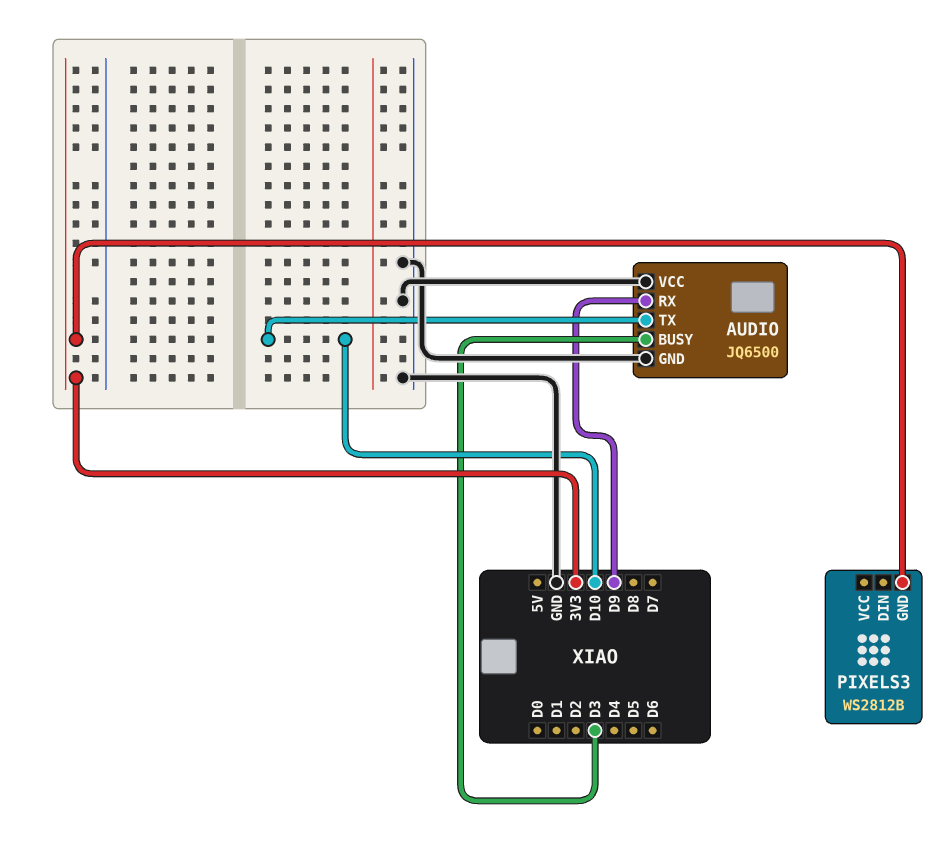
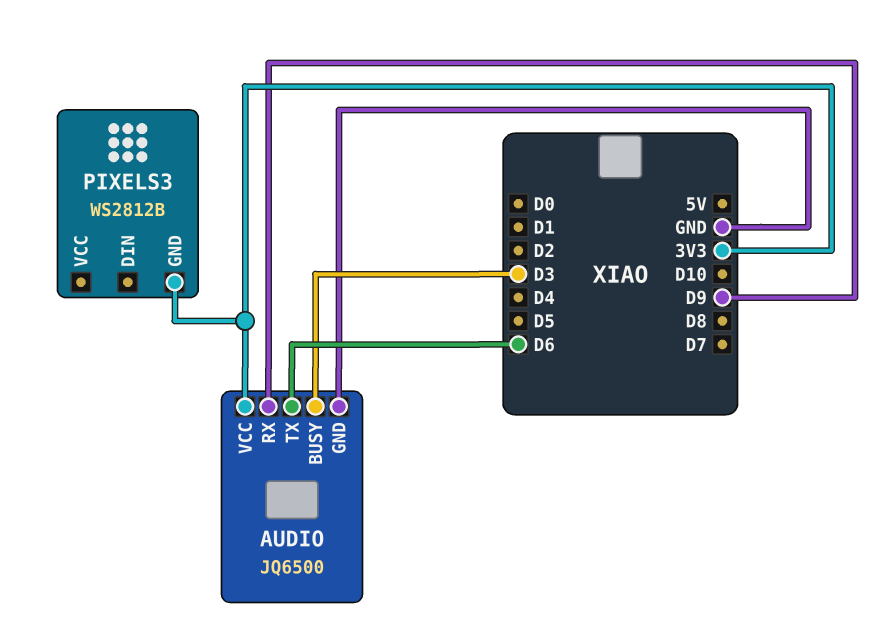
AUDIO pin TX: D10 -> D6
AUDIO pin VCC: GND -> 3V3

